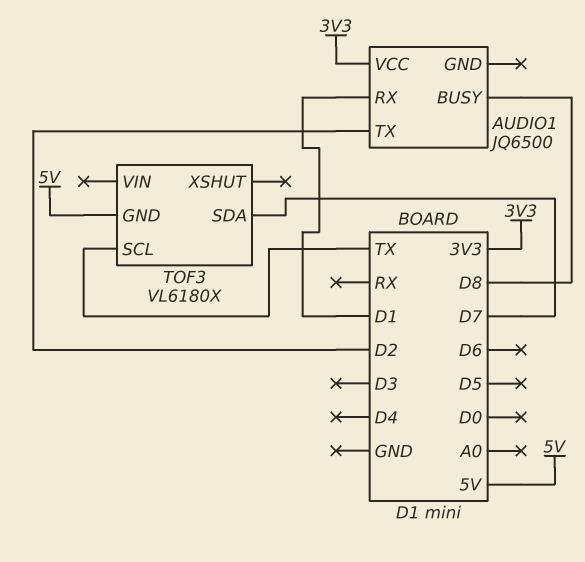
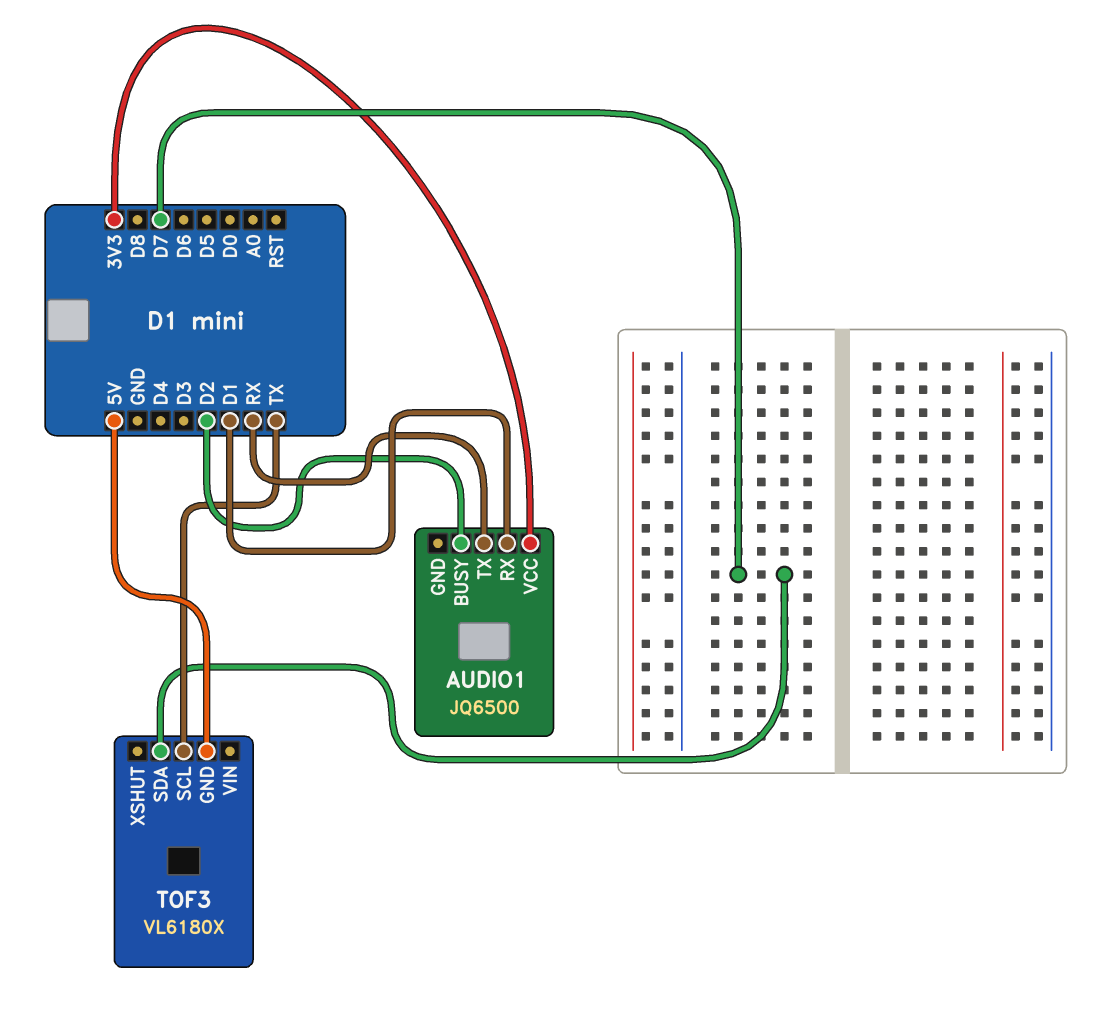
AUDIO1 pin BUSY: D8 -> D2
AUDIO1 pin TX: D2 -> RX

